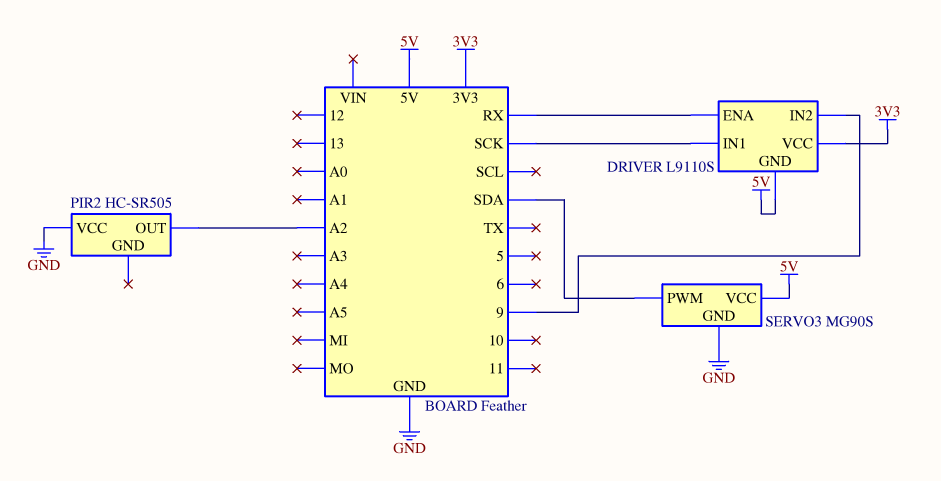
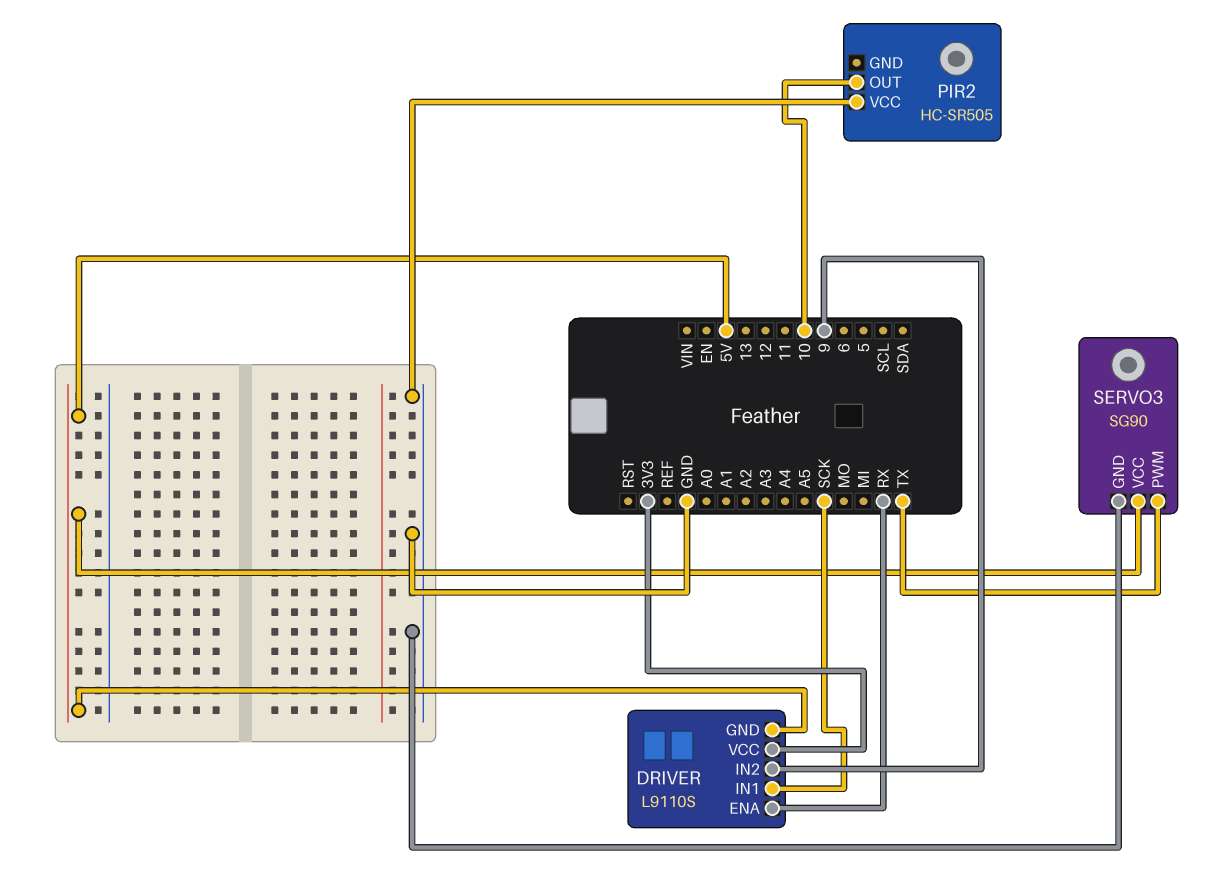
PIR2 pin OUT: A2 -> 10
SERVO3: MG90S -> SG90
SERVO3 pin PWM: SDA -> TX

